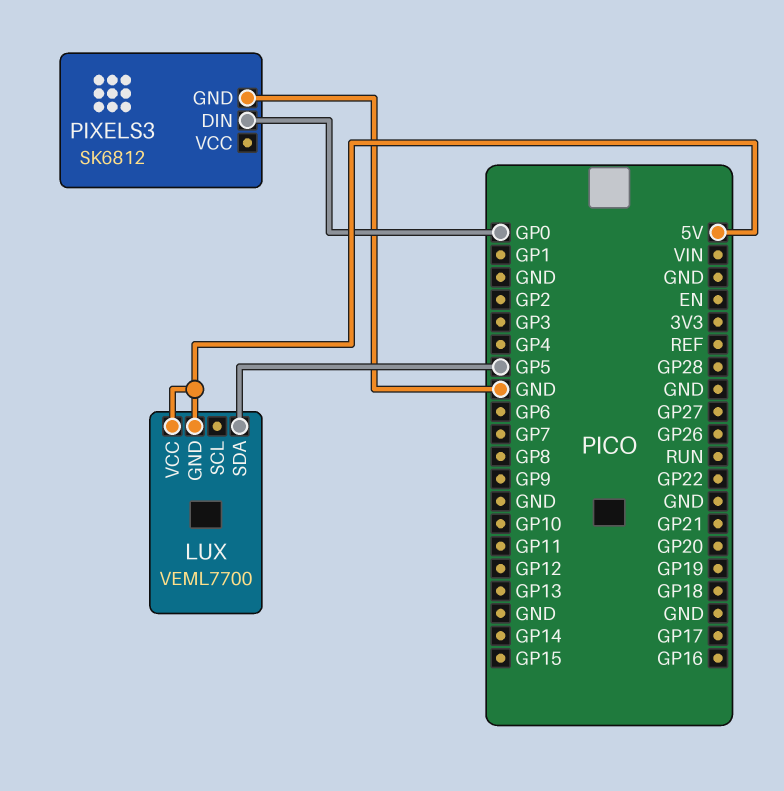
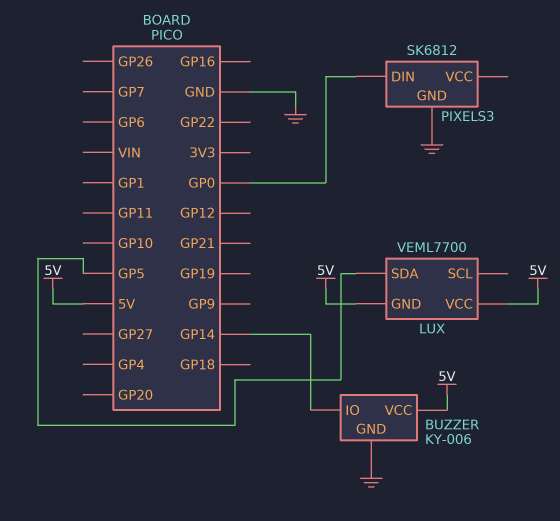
BUZZER: none -> KY-006
BUZZER pin GND: none -> GND
BUZZER pin IO: none -> GP14
BUZZER pin VCC: none -> 5V

